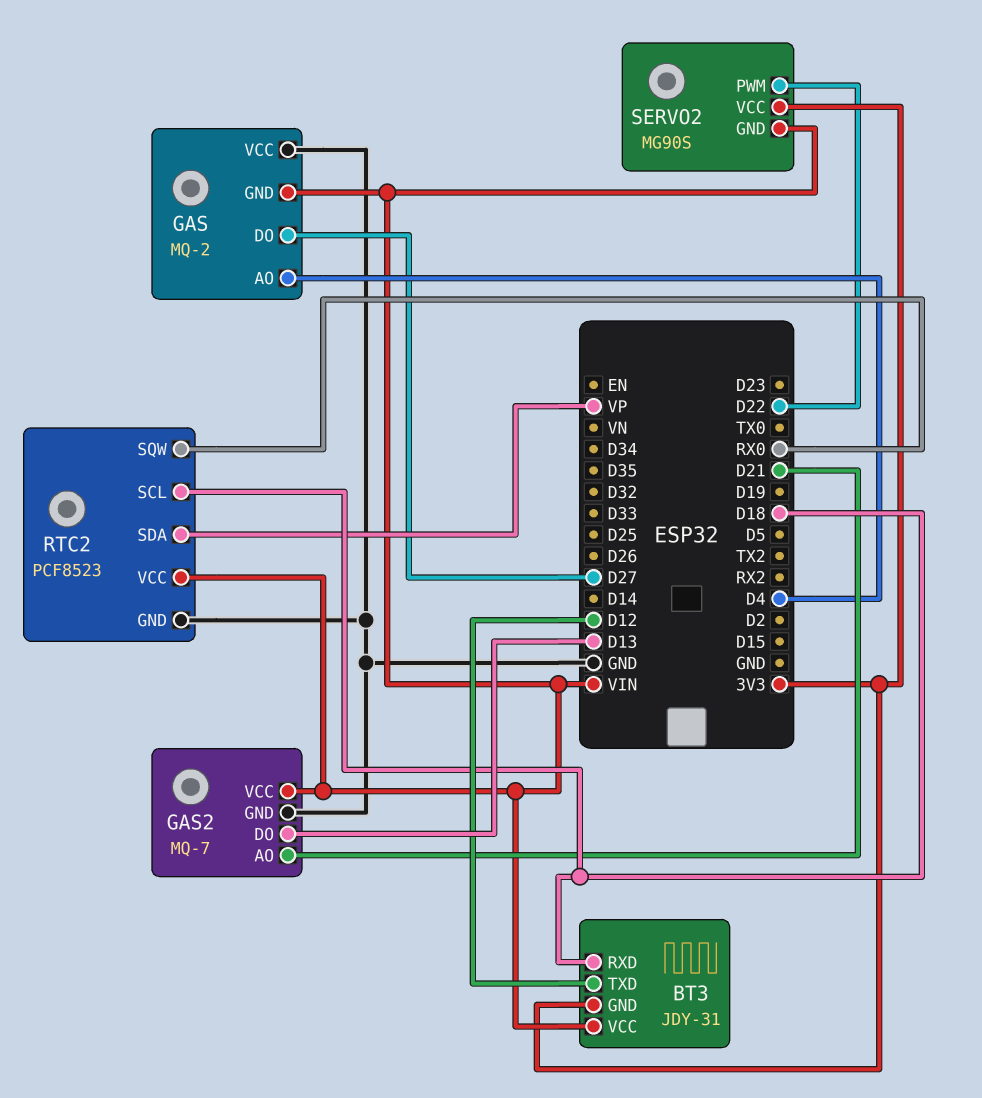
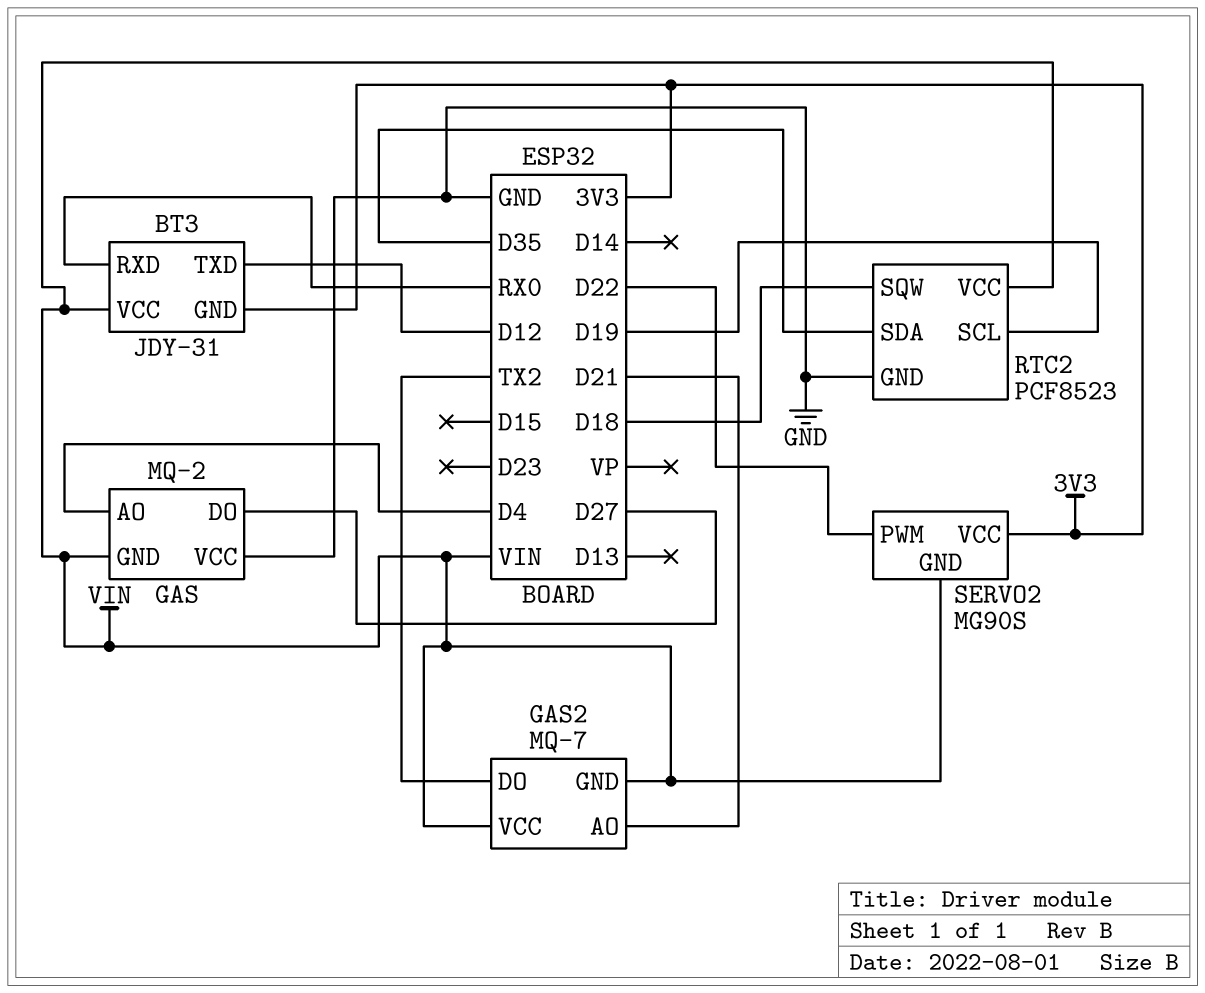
BT3 pin RXD: D18 -> RX0
GAS2 pin DO: D13 -> TX2
GAS2 pin GND: GND -> VIN
RTC2 pin SCL: D18 -> D19
RTC2 pin SDA: VP -> D35
RTC2 pin SQW: RX0 -> D18

